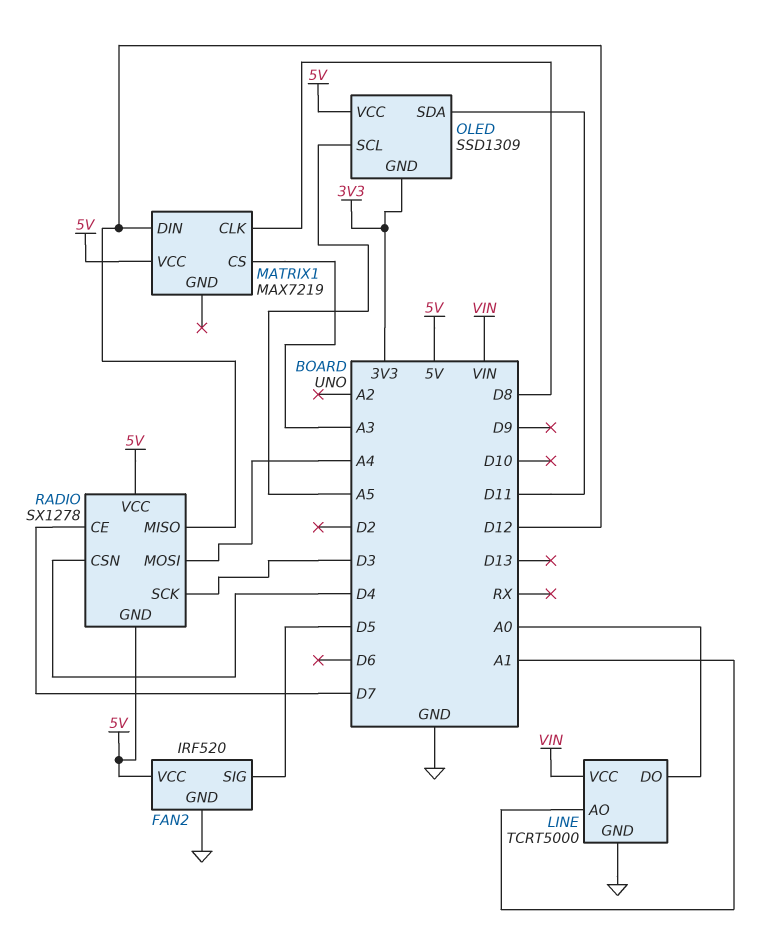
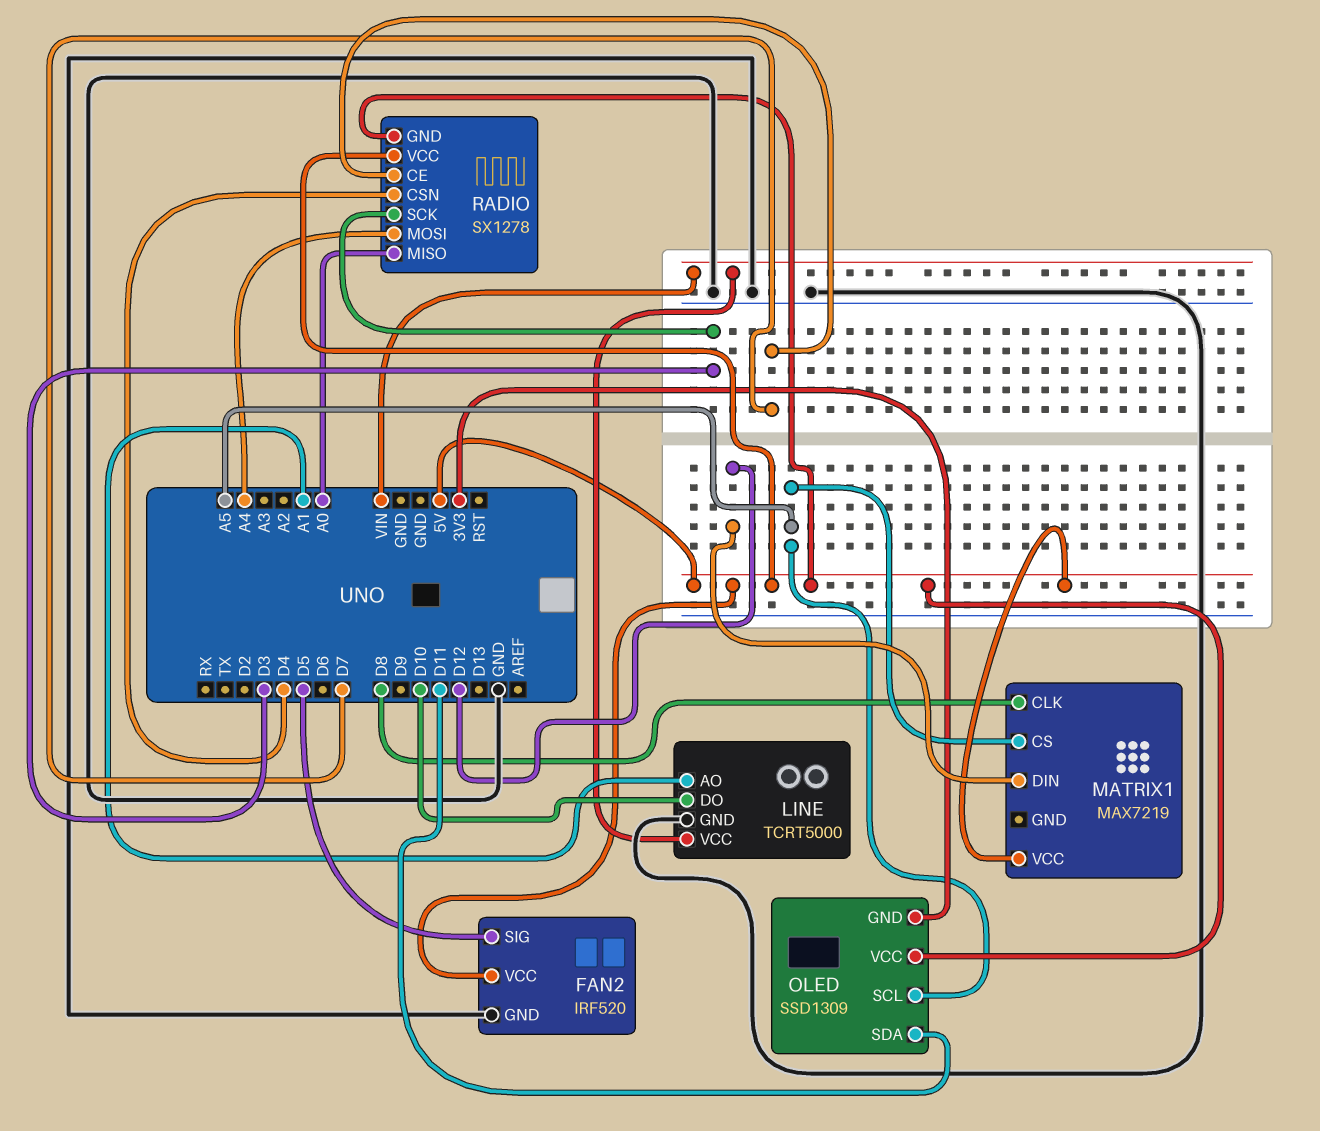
LINE pin DO: A0 -> D10
MATRIX1 pin CS: A3 -> A5
RADIO pin MISO: D12 -> A0

